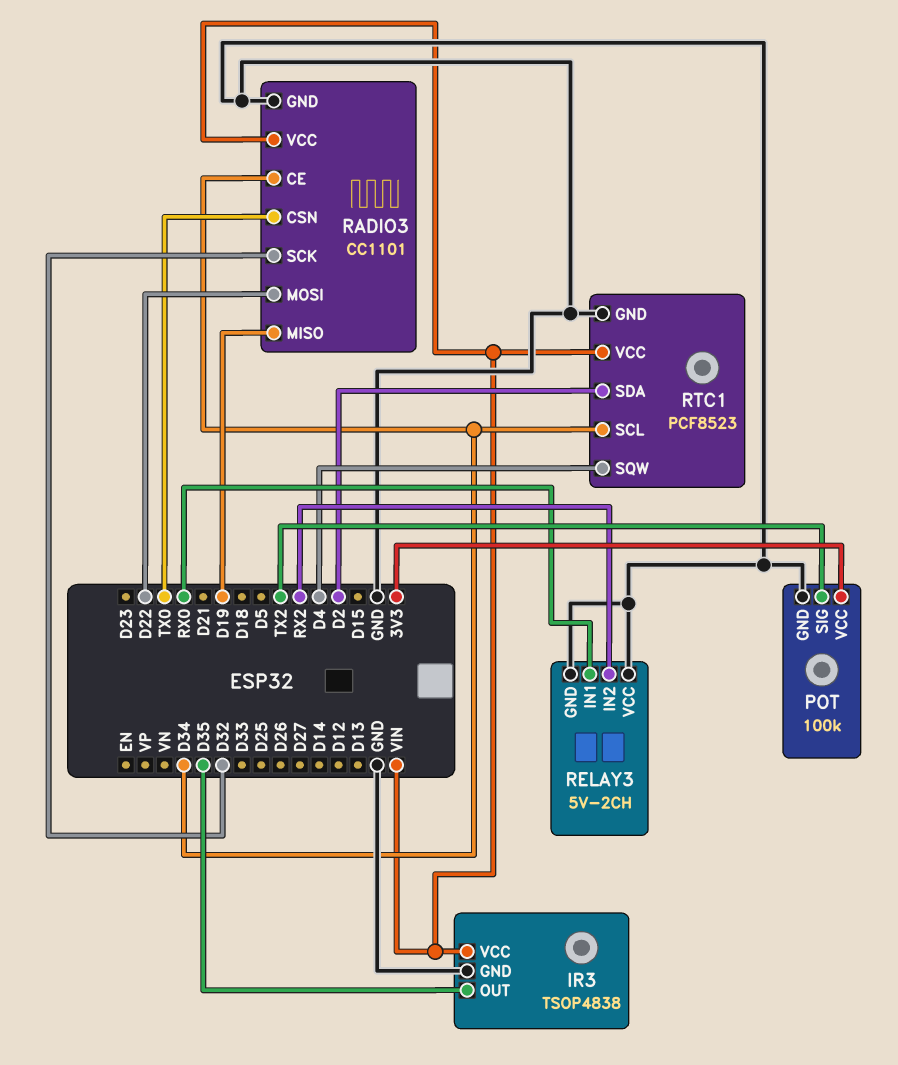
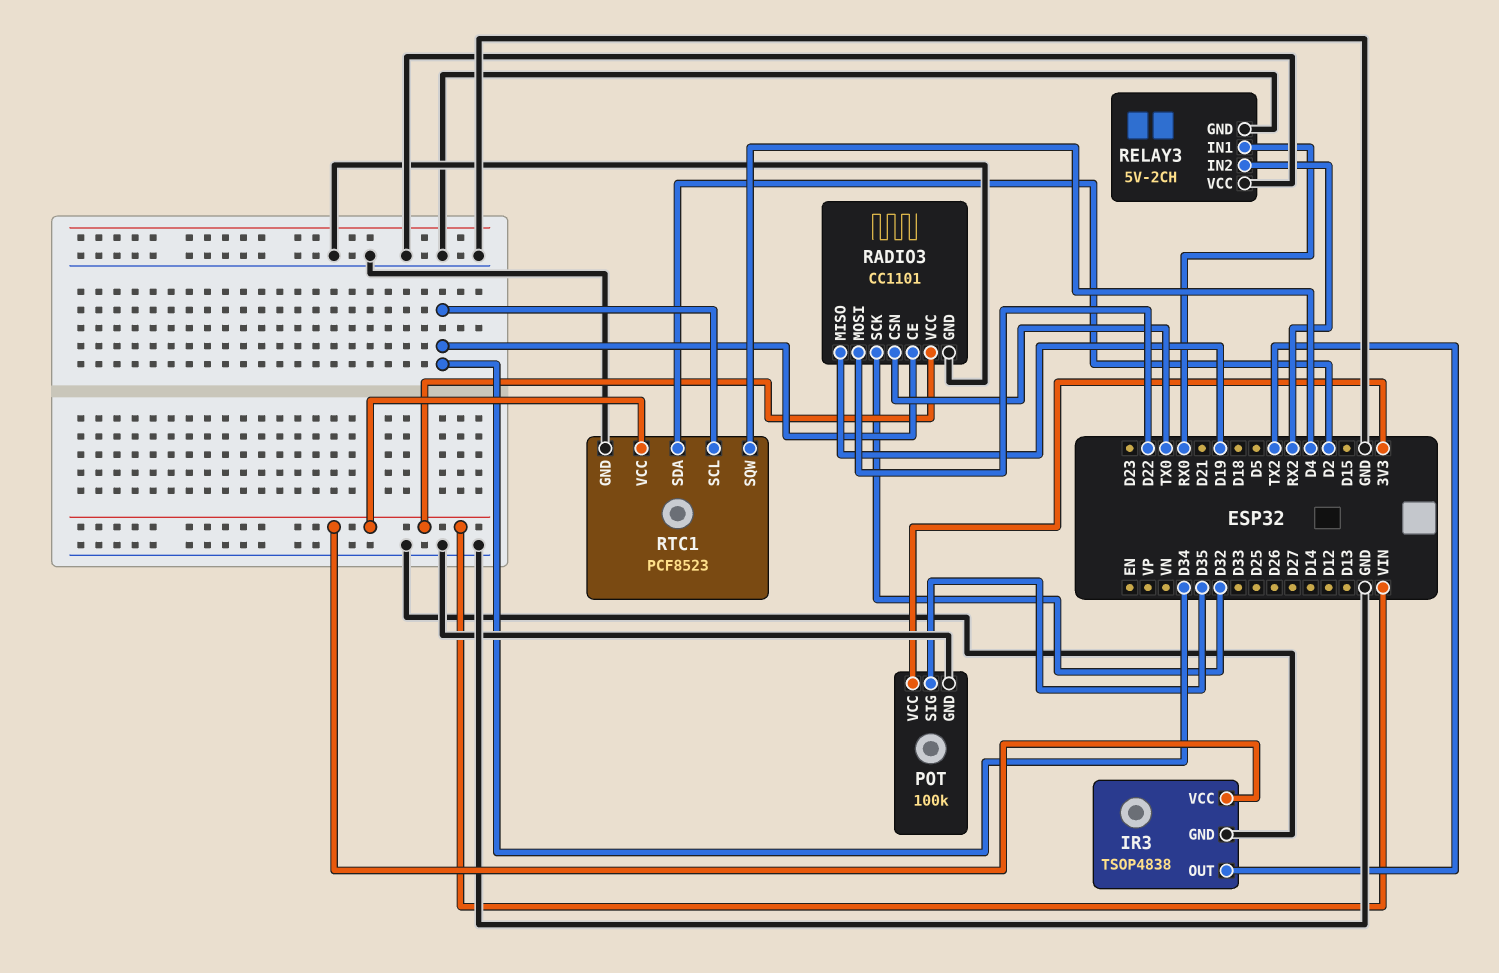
IR3 pin OUT: D35 -> TX2
POT pin SIG: TX2 -> D35

